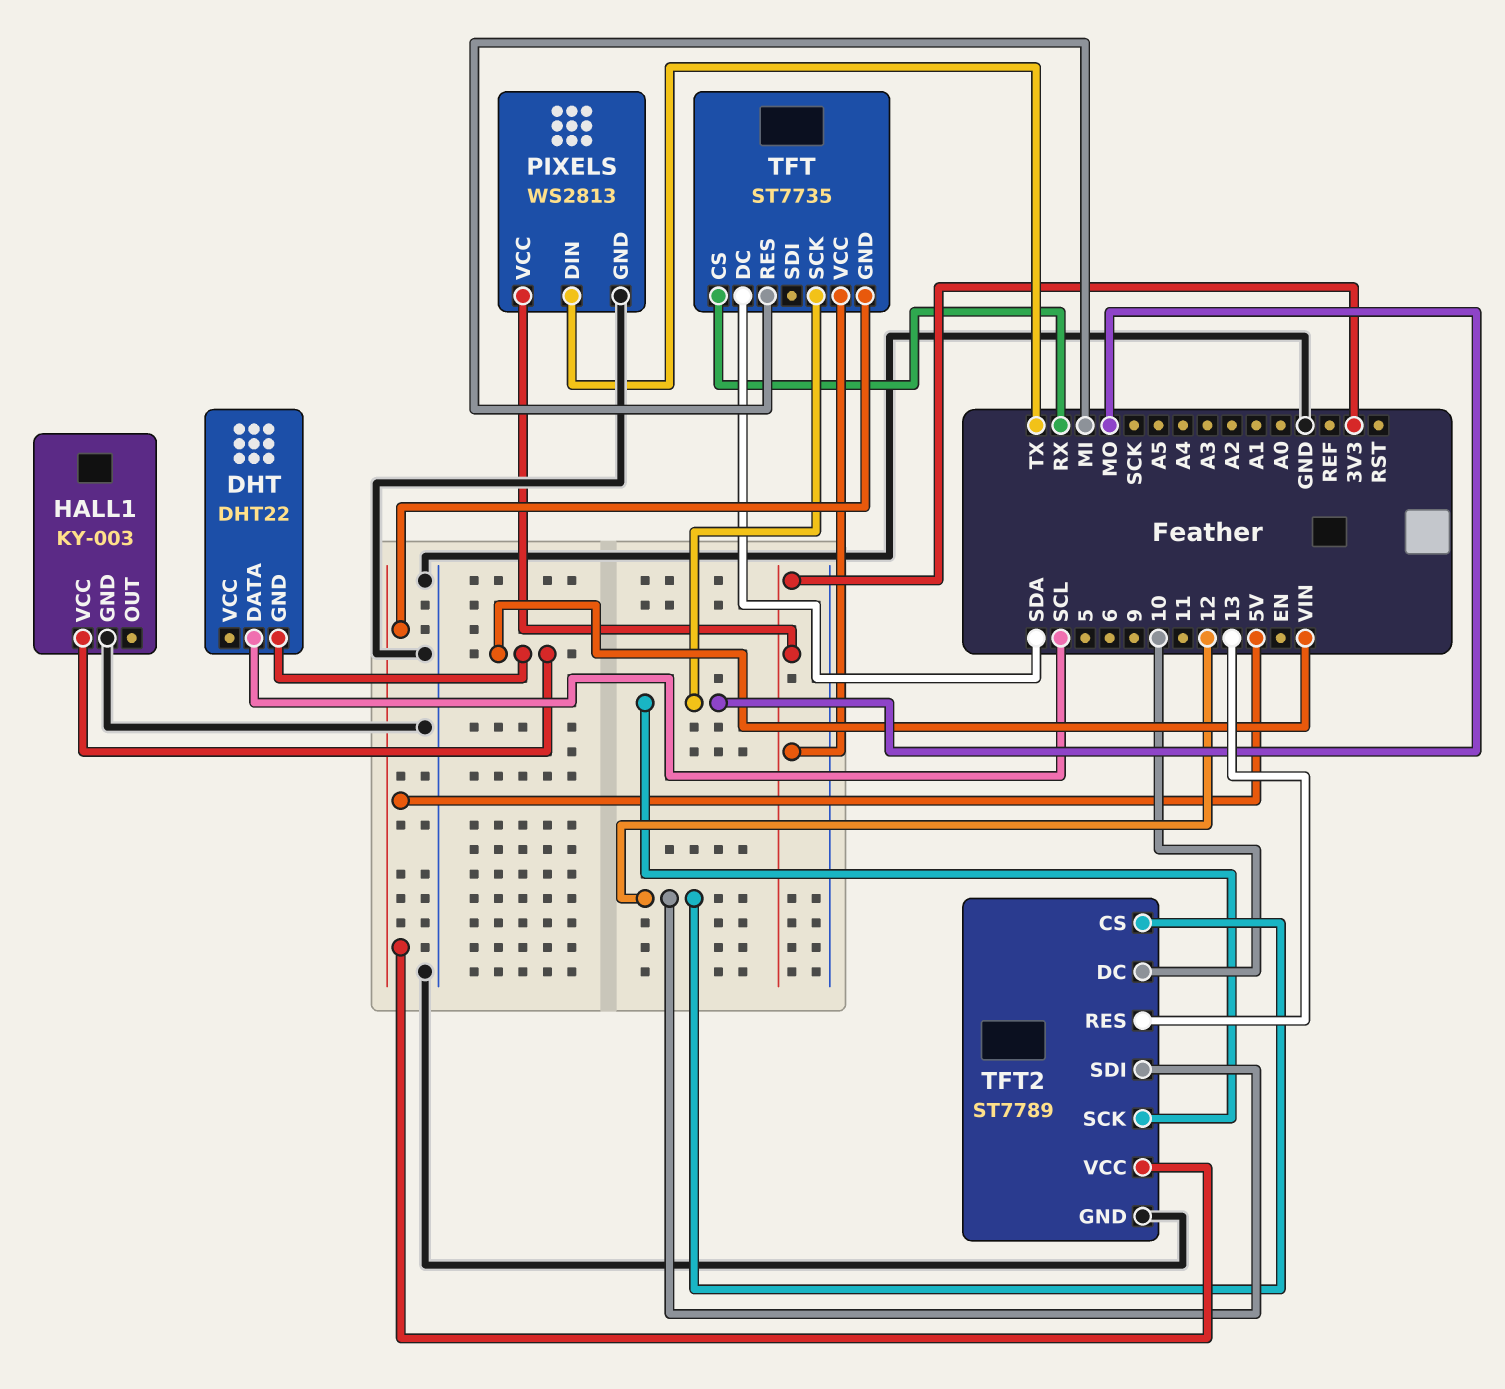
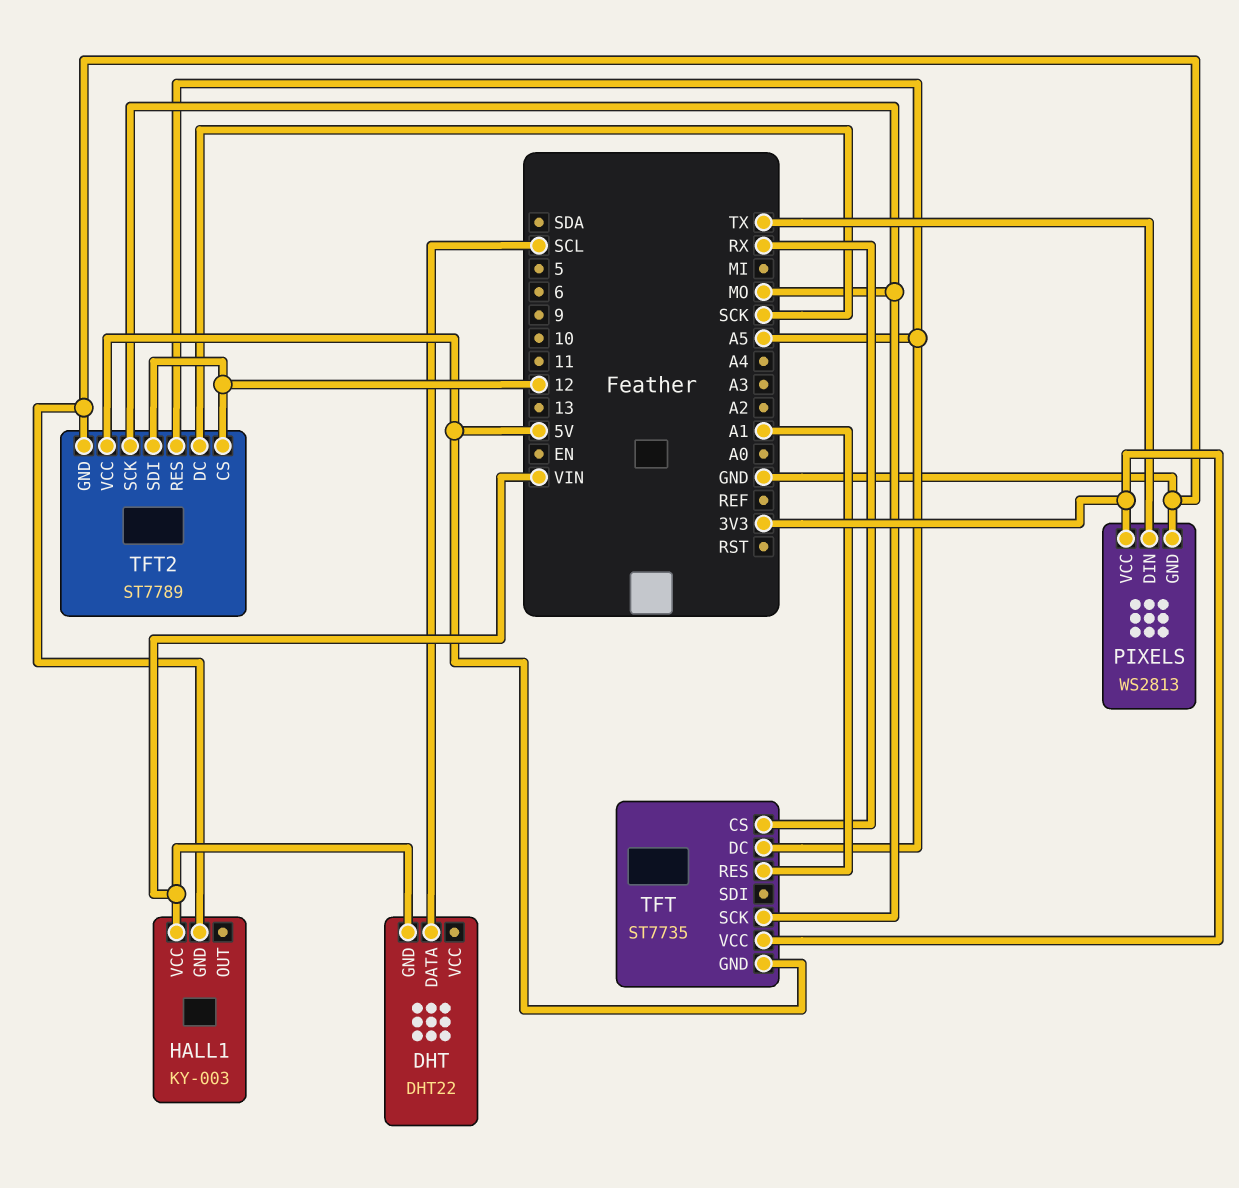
TFT pin DC: SDA -> A5
TFT pin RES: MI -> A1
TFT2 pin DC: 10 -> SCK
TFT2 pin RES: 13 -> A5

